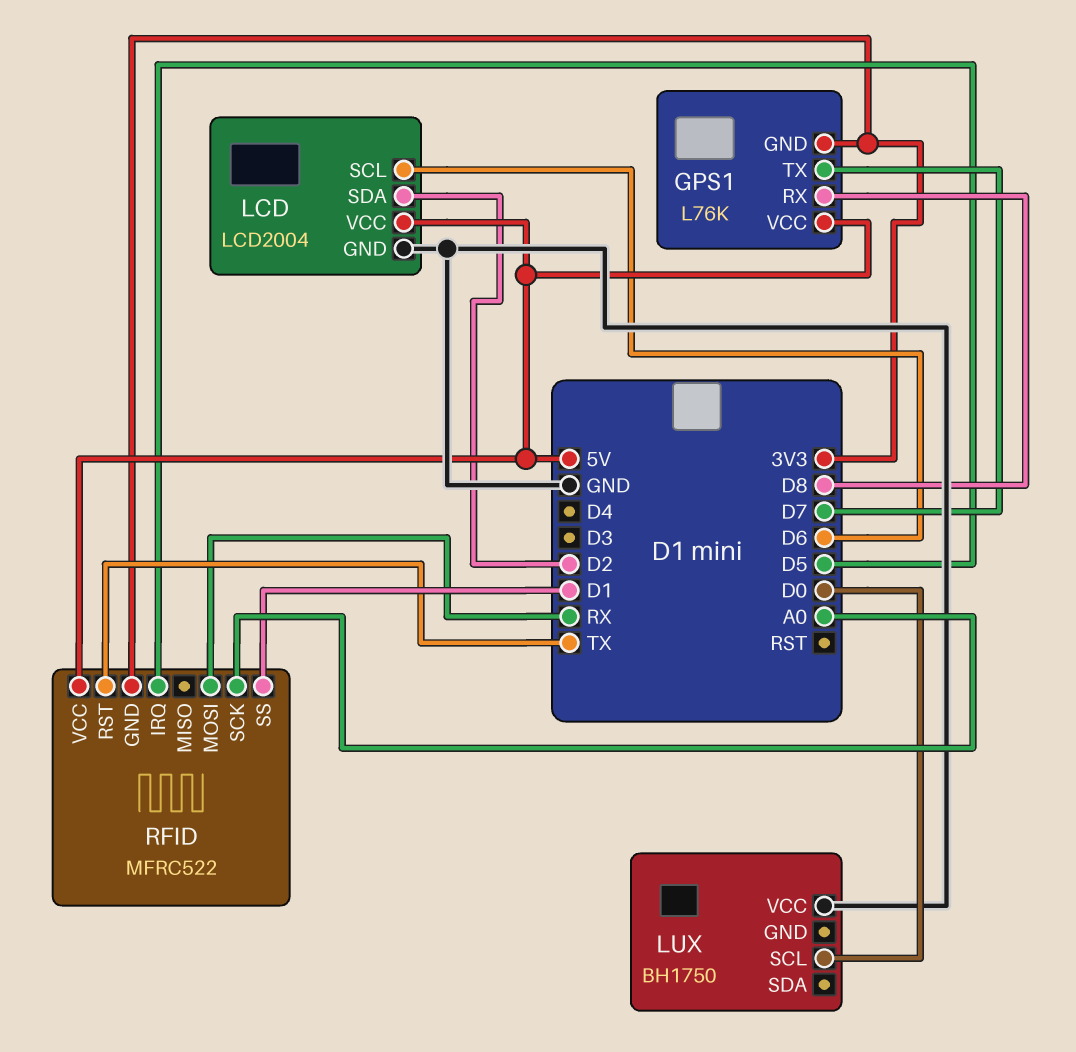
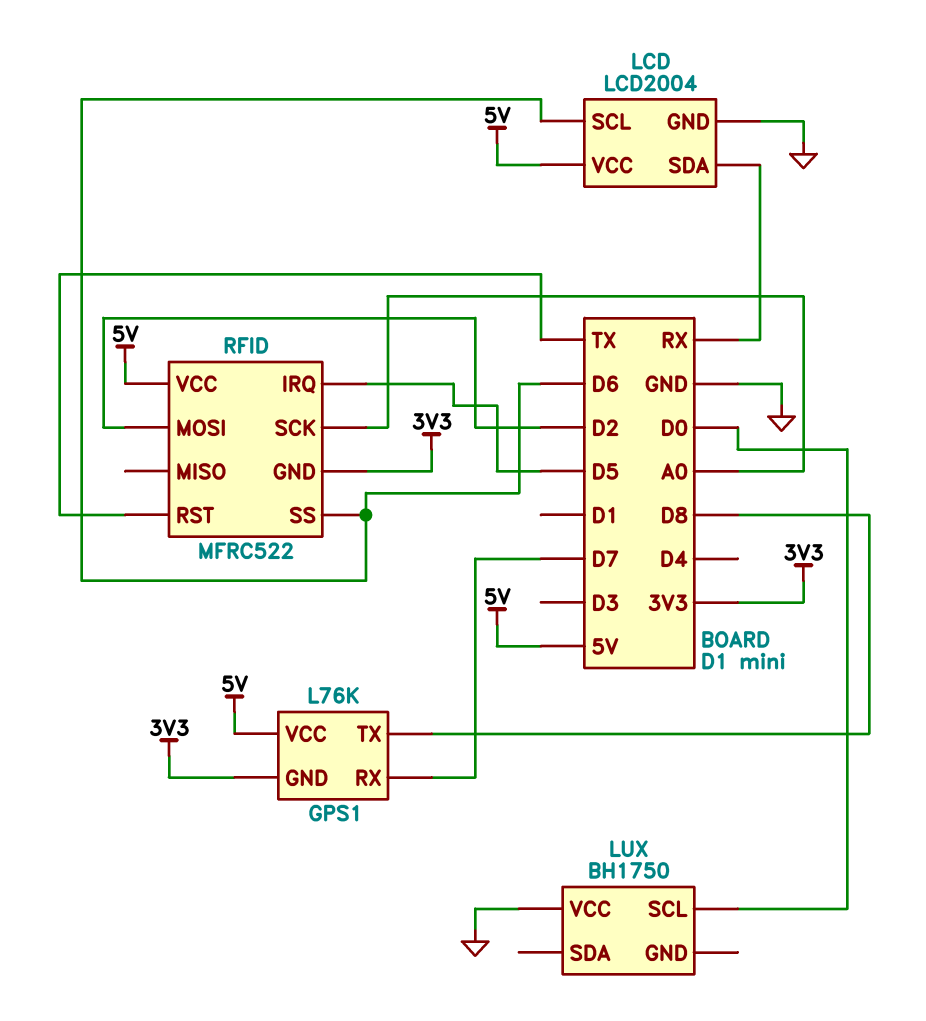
GPS1 pin RX: D8 -> D7
GPS1 pin TX: D7 -> D8
LCD pin SDA: D2 -> RX
RFID pin MOSI: RX -> D2
RFID pin SS: D1 -> D6

